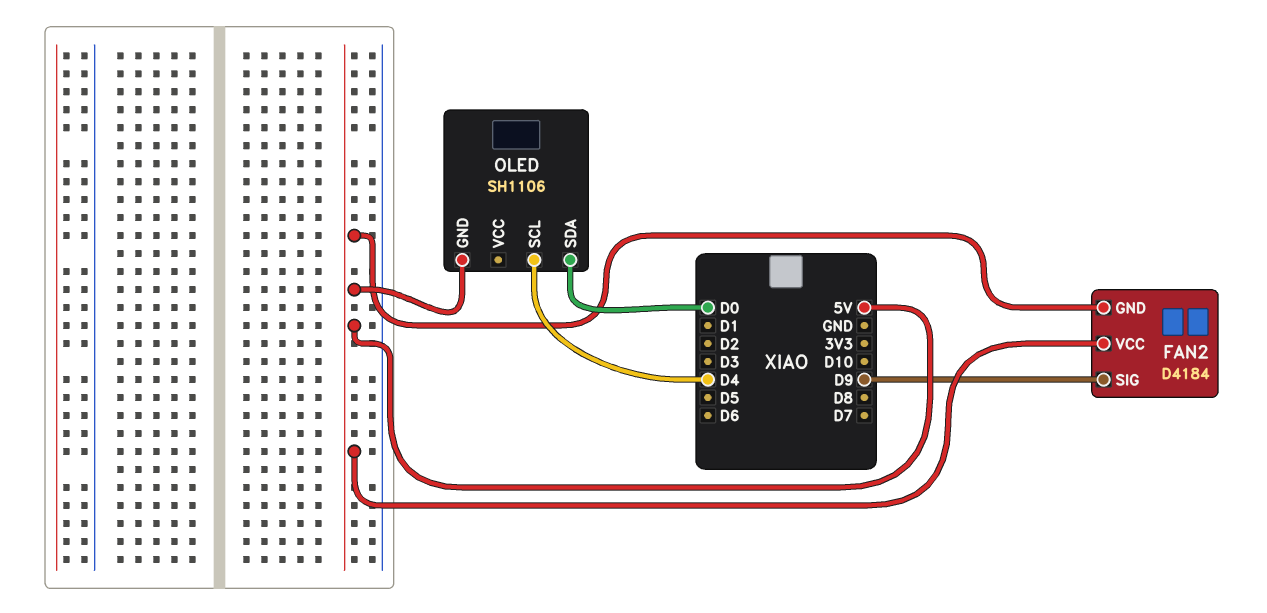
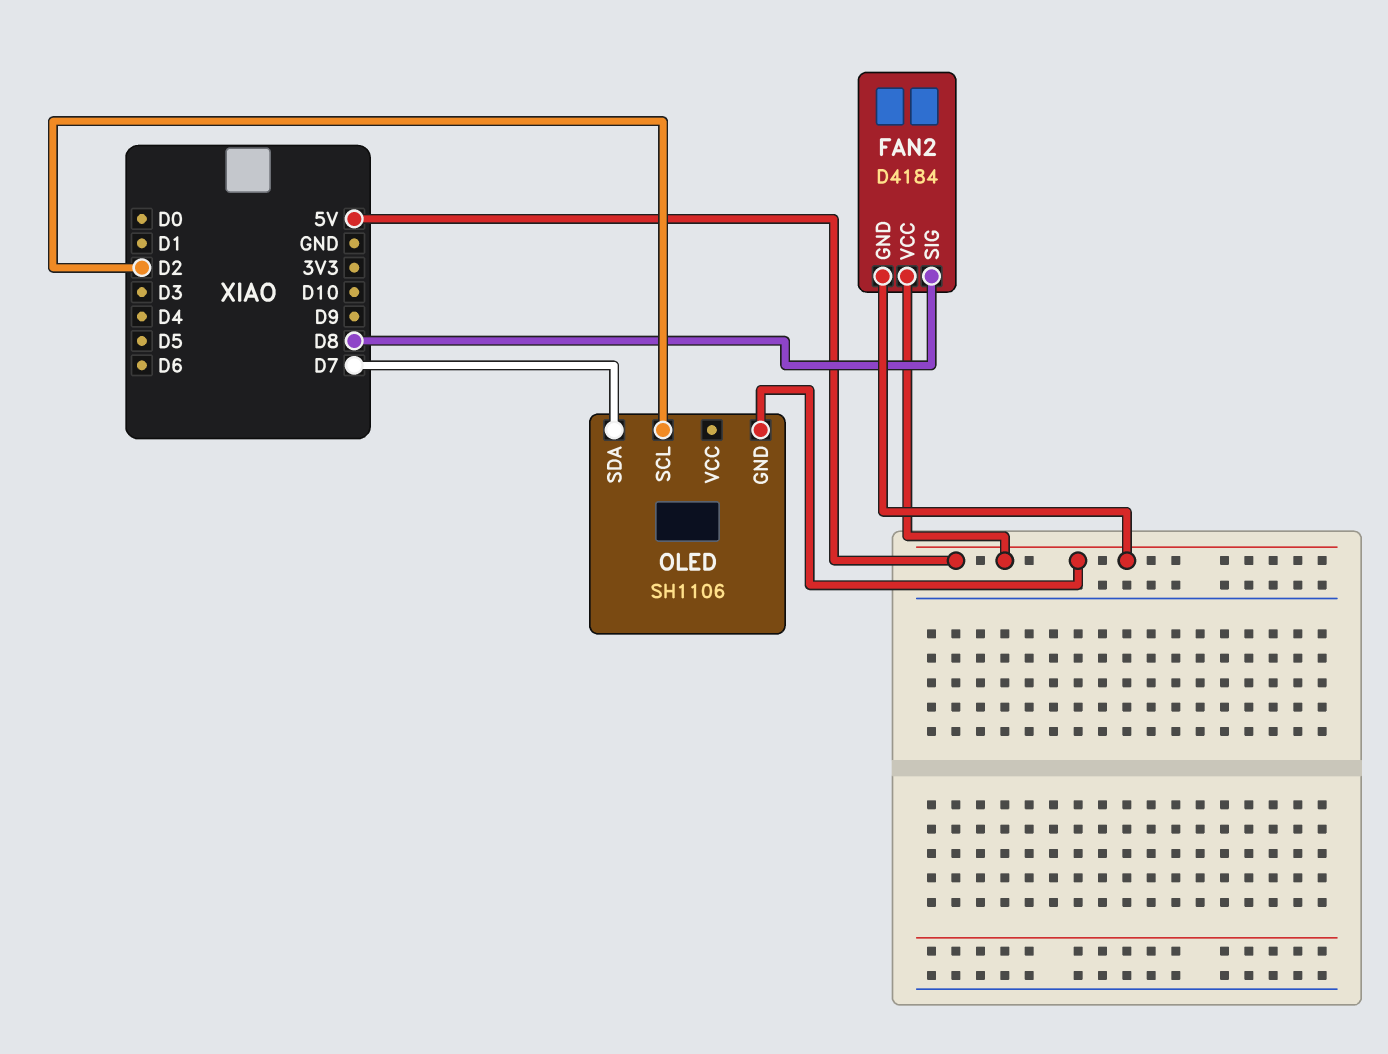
FAN2 pin SIG: D9 -> D8
OLED pin SCL: D4 -> D2
OLED pin SDA: D0 -> D7

